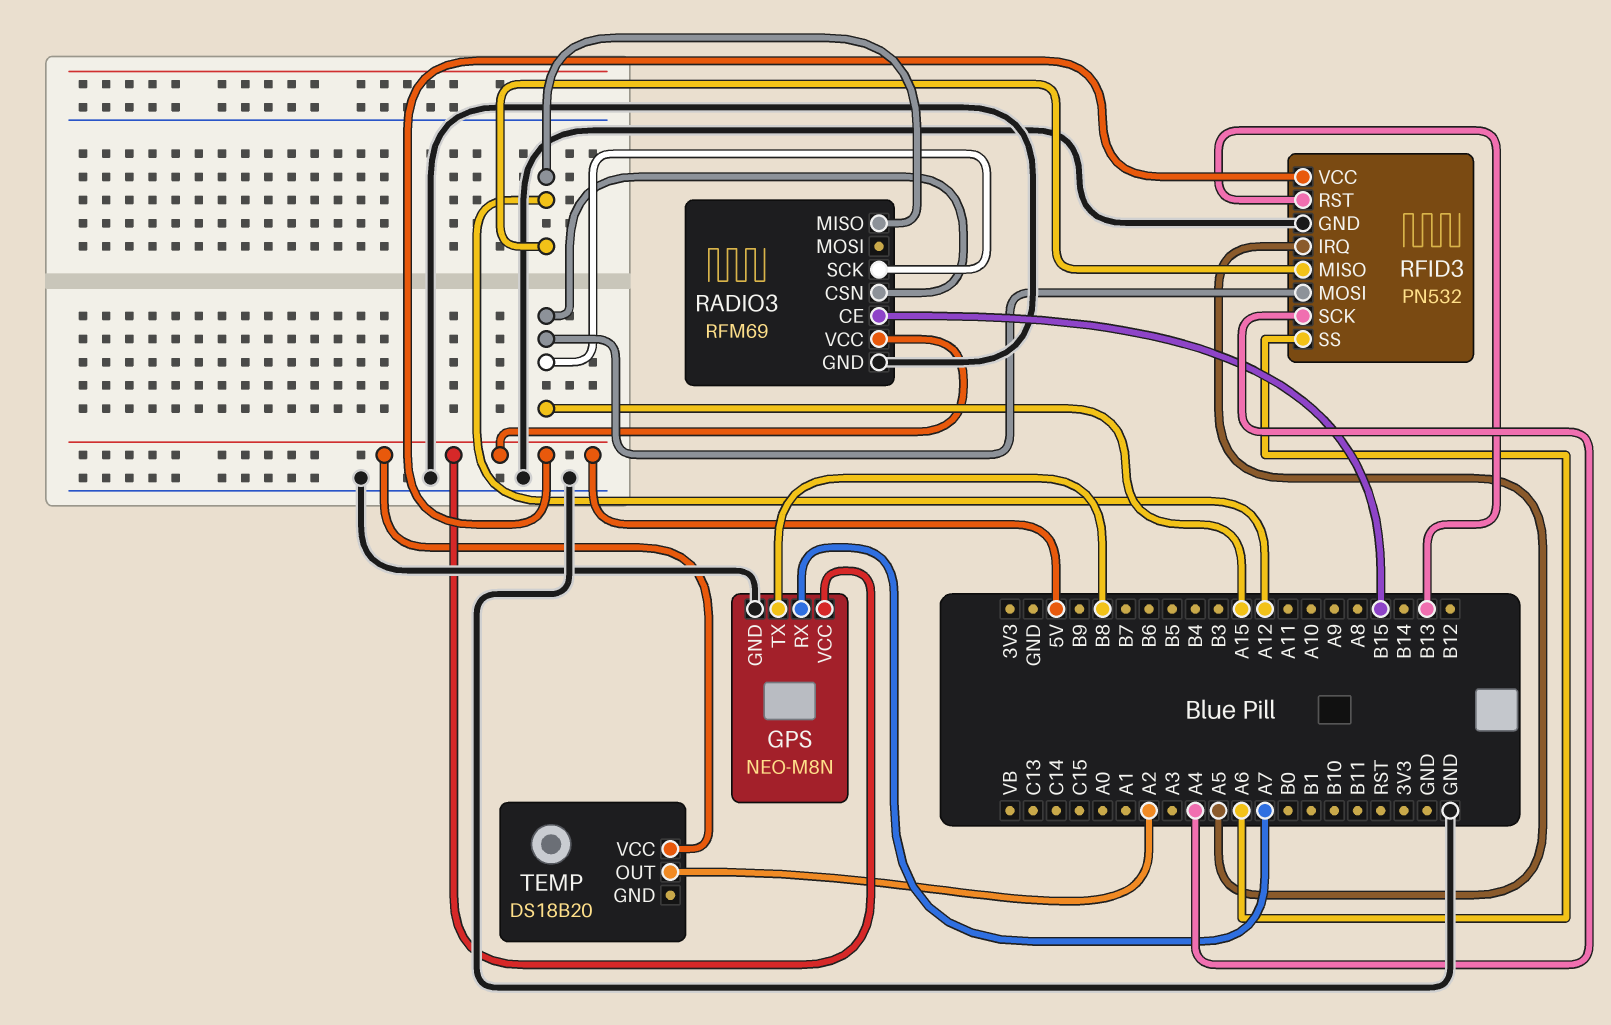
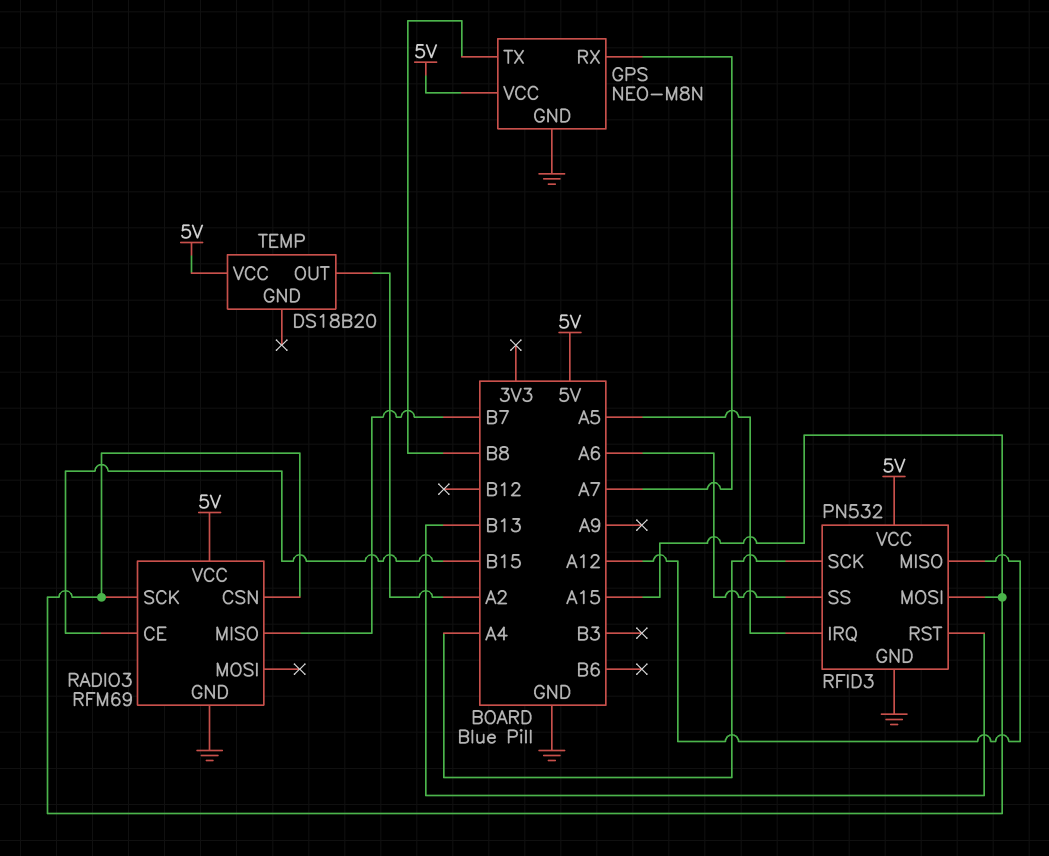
RADIO3 pin MISO: A12 -> B7

